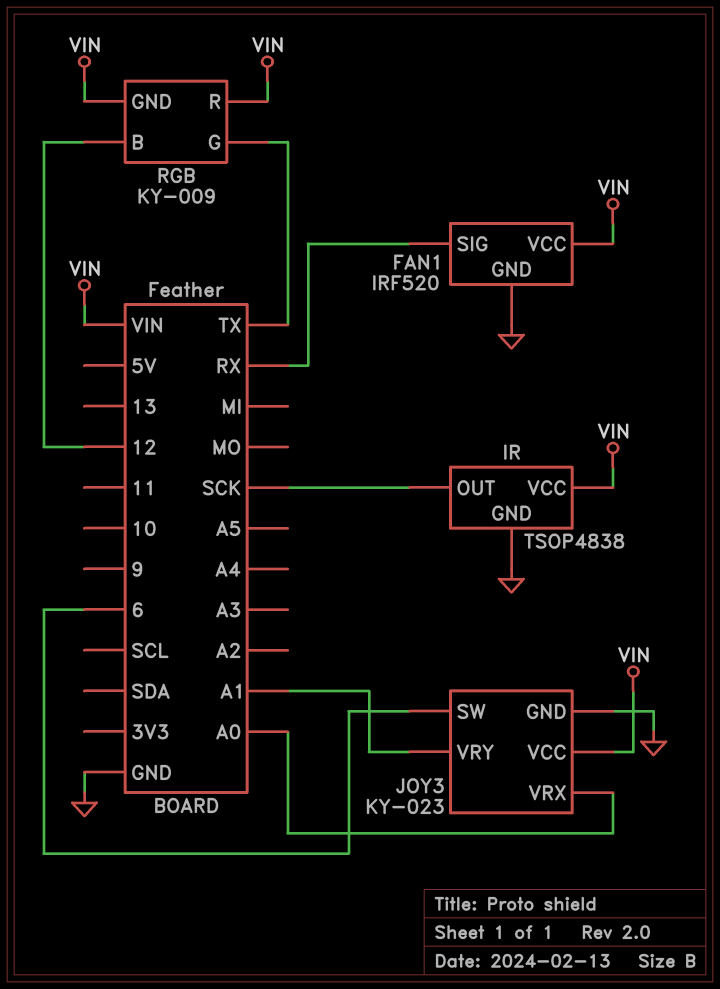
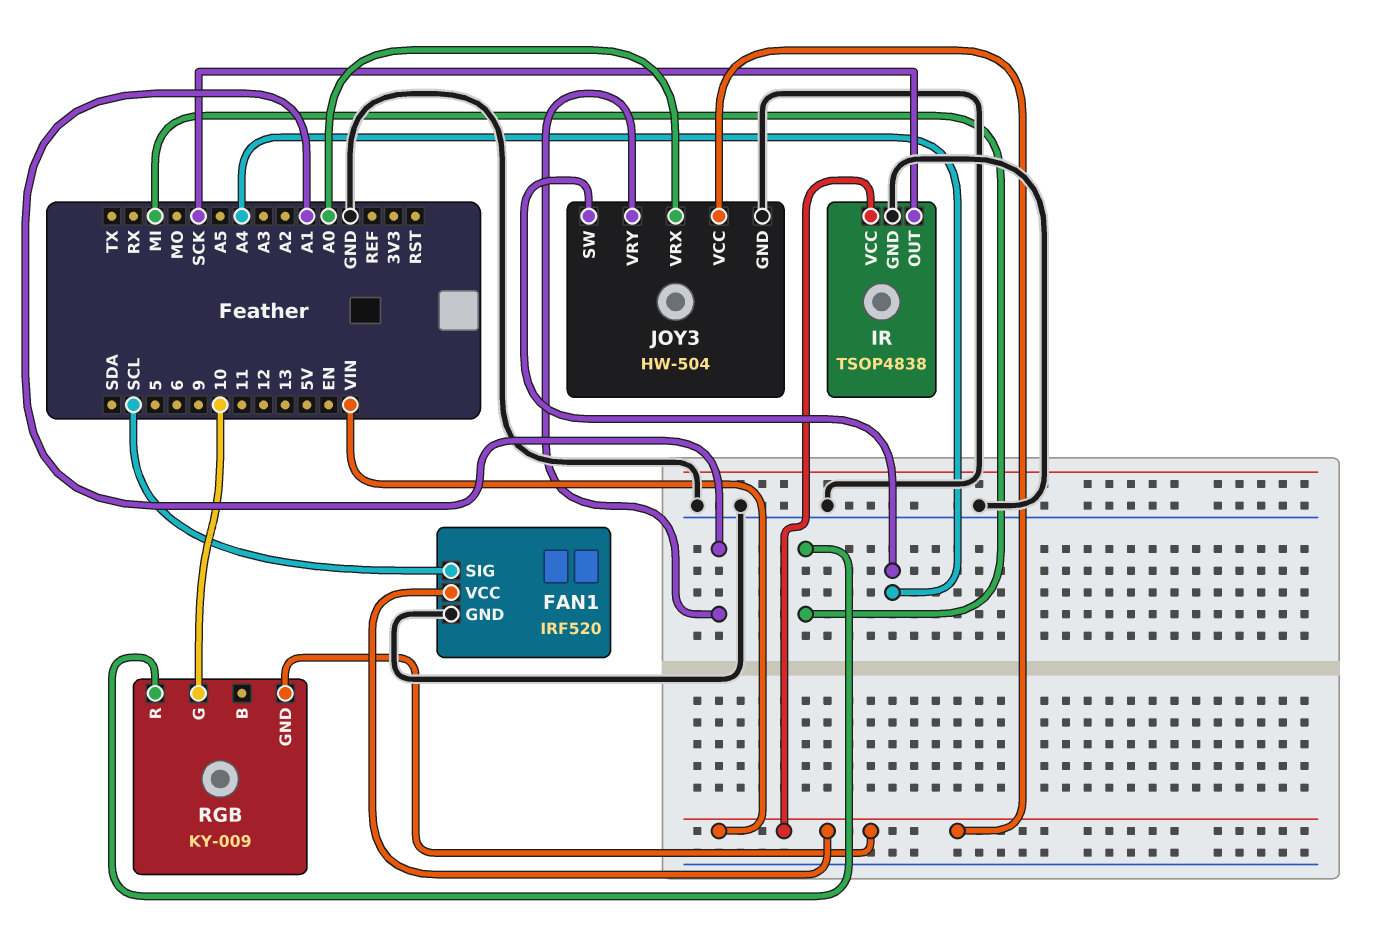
FAN1 pin SIG: RX -> SCL
JOY3: KY-023 -> HW-504
JOY3 pin SW: 6 -> A4
RGB pin B: 12 -> none
RGB pin G: TX -> 10
RGB pin R: VIN -> MI

